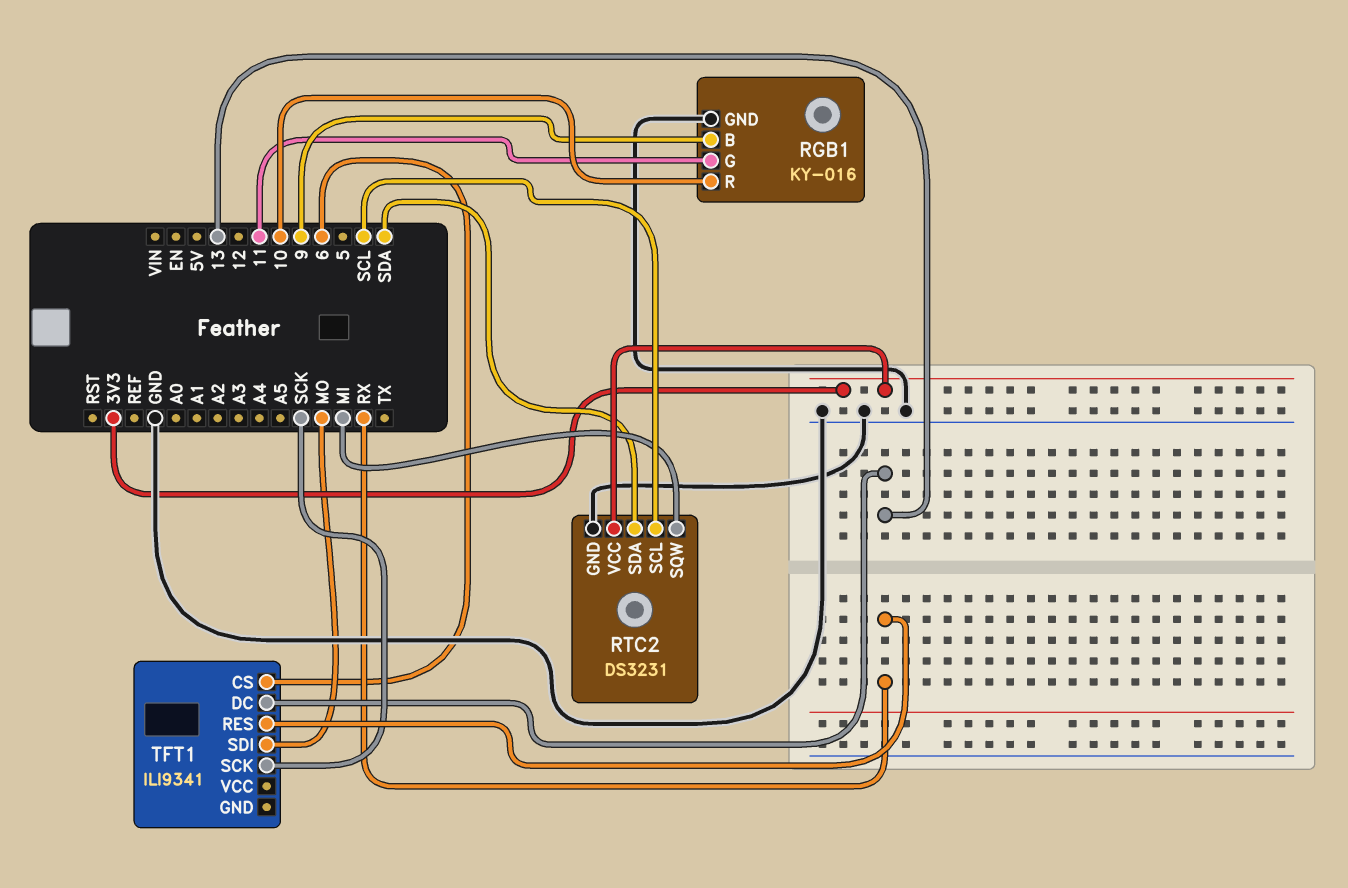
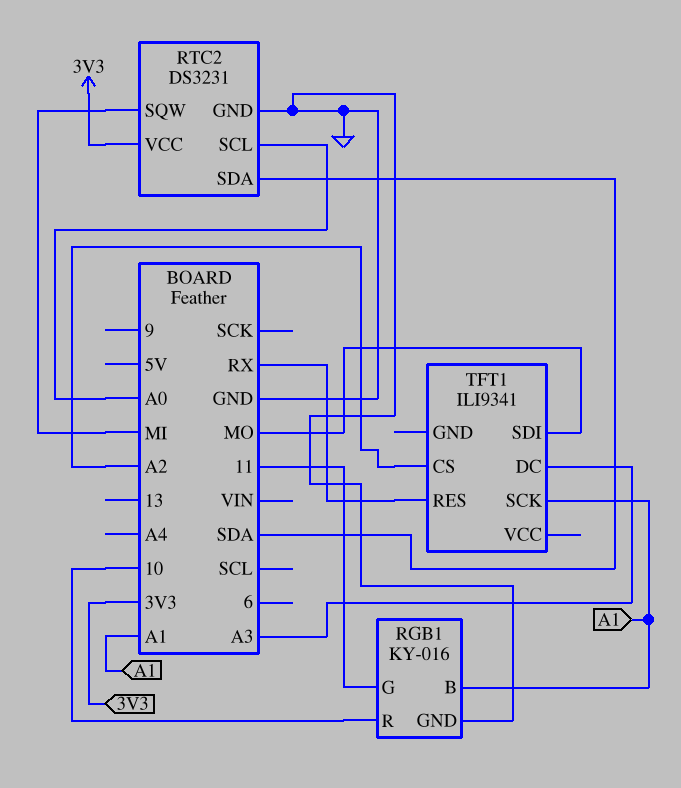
RGB1 pin B: 9 -> A1
RTC2 pin SCL: SCL -> A0
TFT1 pin CS: 6 -> A2
TFT1 pin DC: 13 -> A3
TFT1 pin SCK: SCK -> A1

